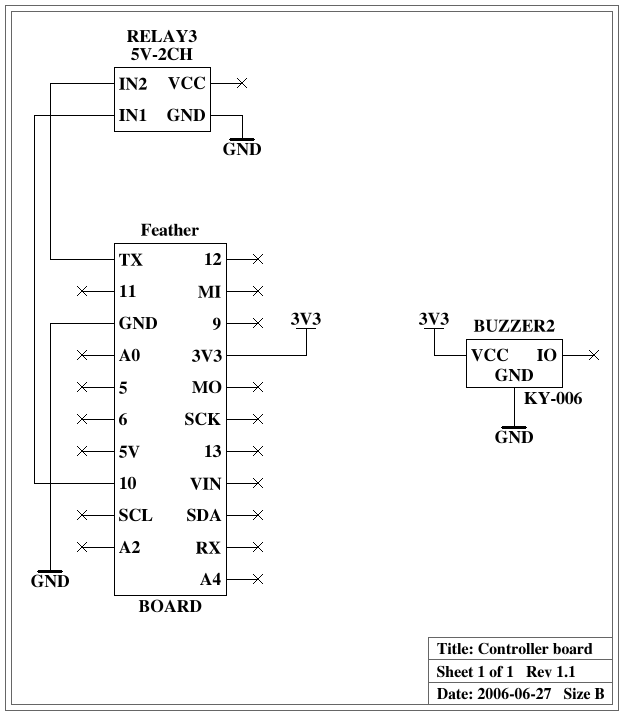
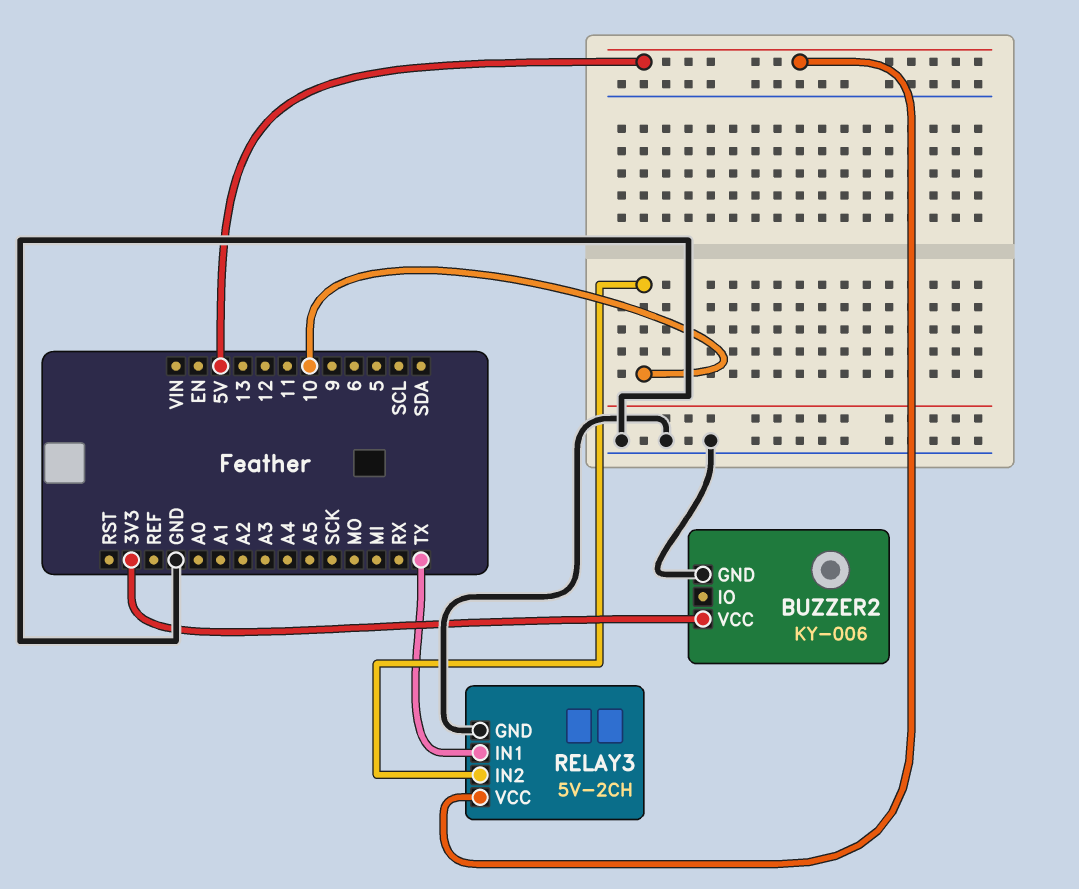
RELAY3 pin IN1: 10 -> TX
RELAY3 pin IN2: TX -> 10
RELAY3 pin VCC: none -> 5V

